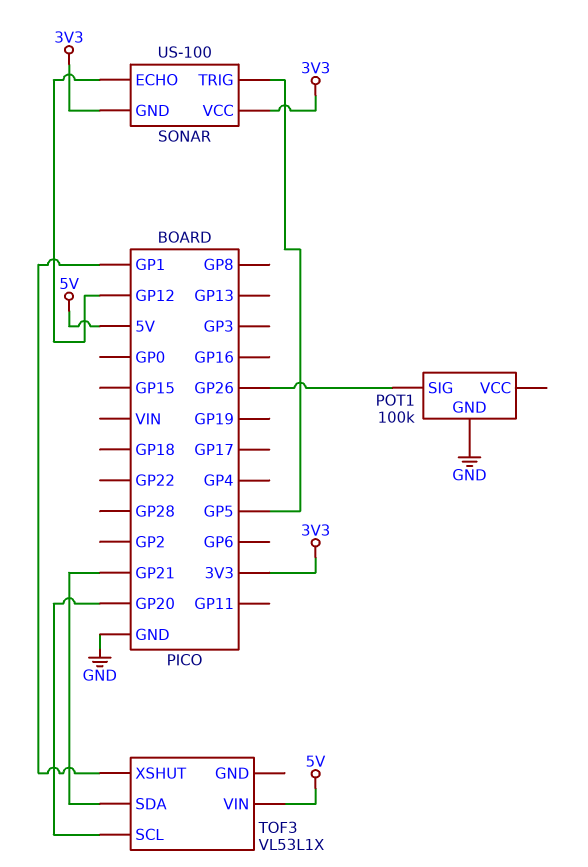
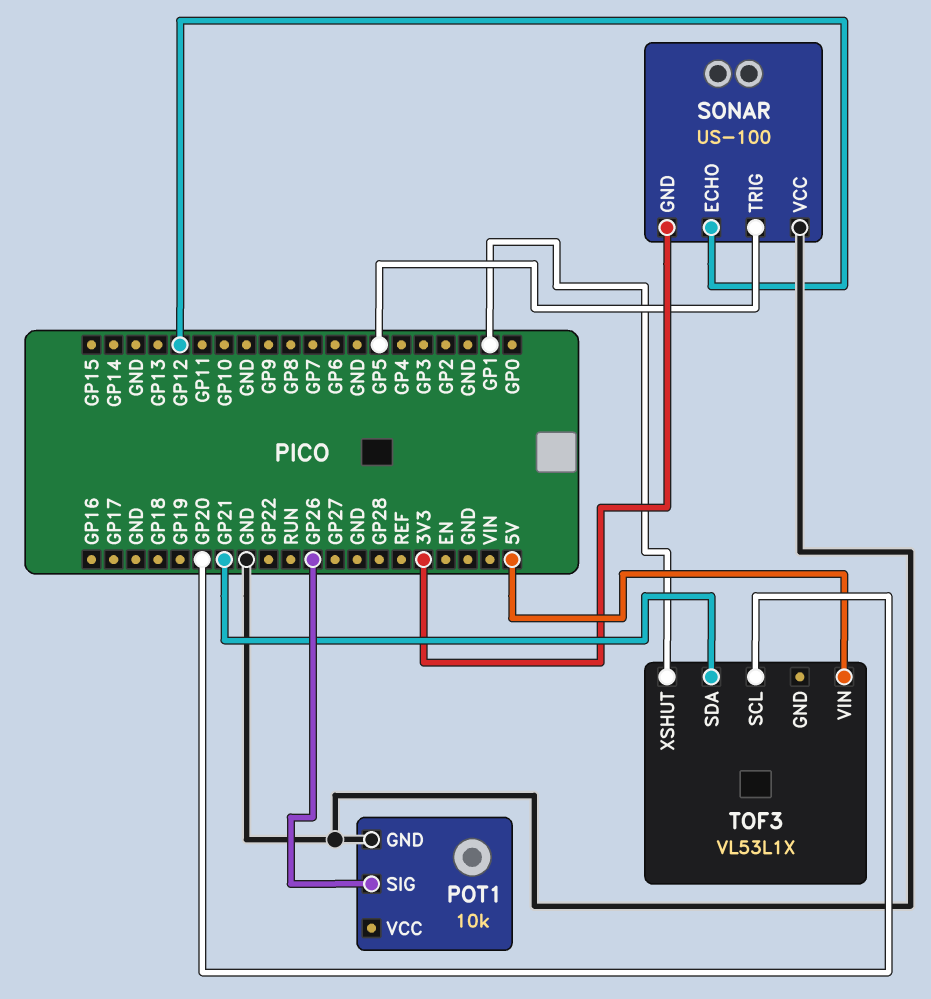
POT1: 100k -> 10k
SONAR pin VCC: 3V3 -> GND

